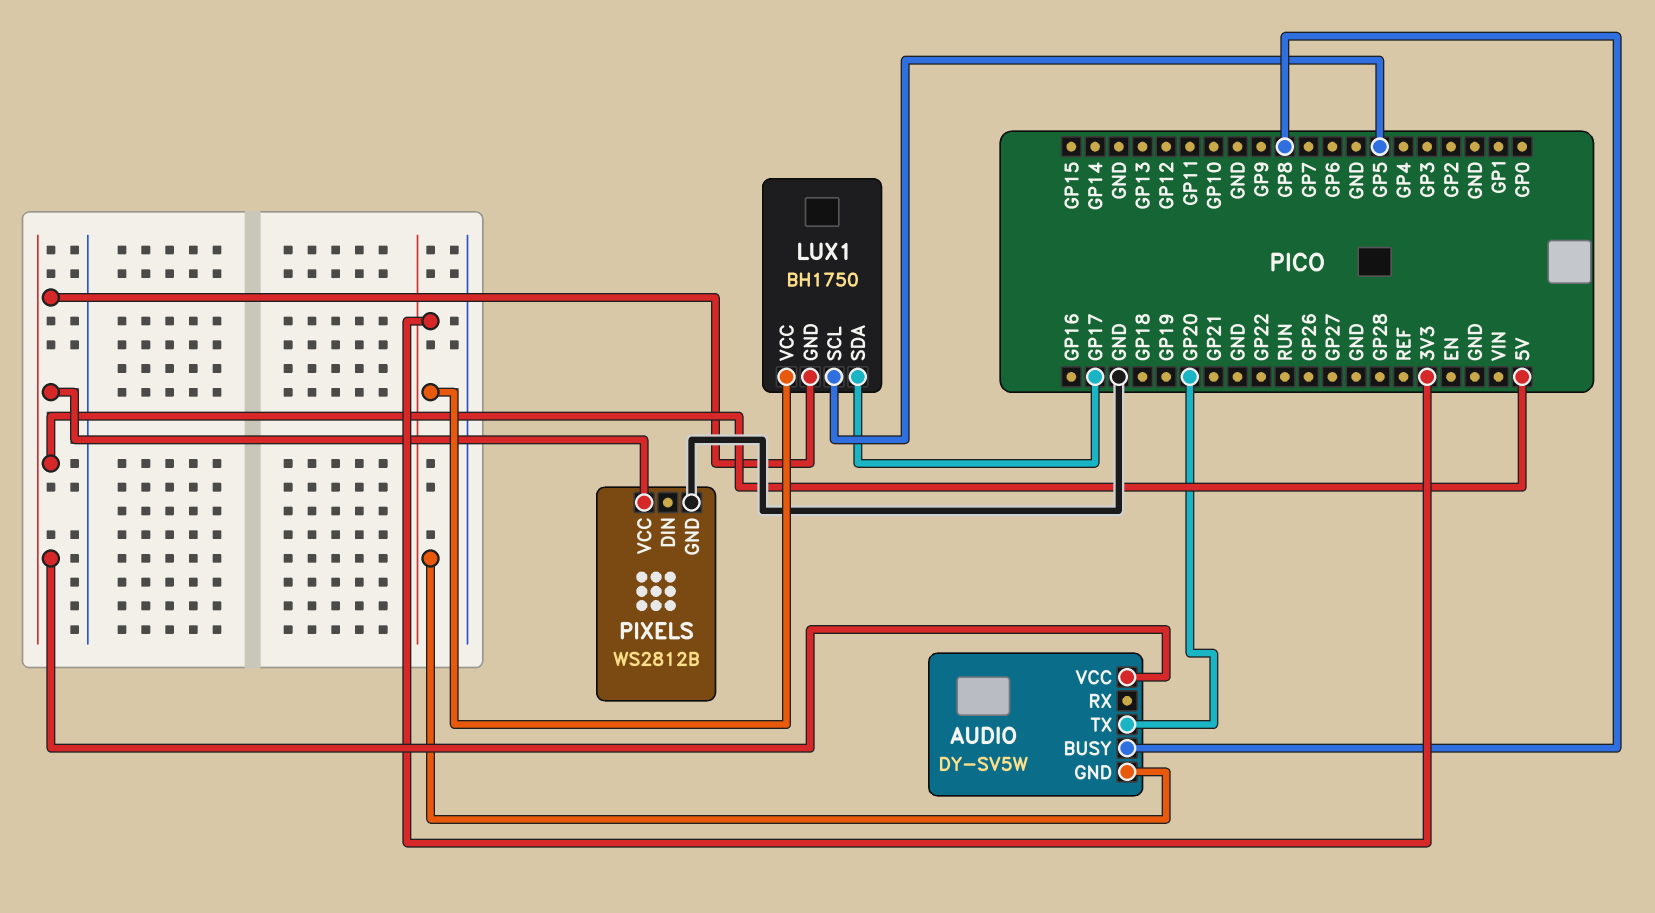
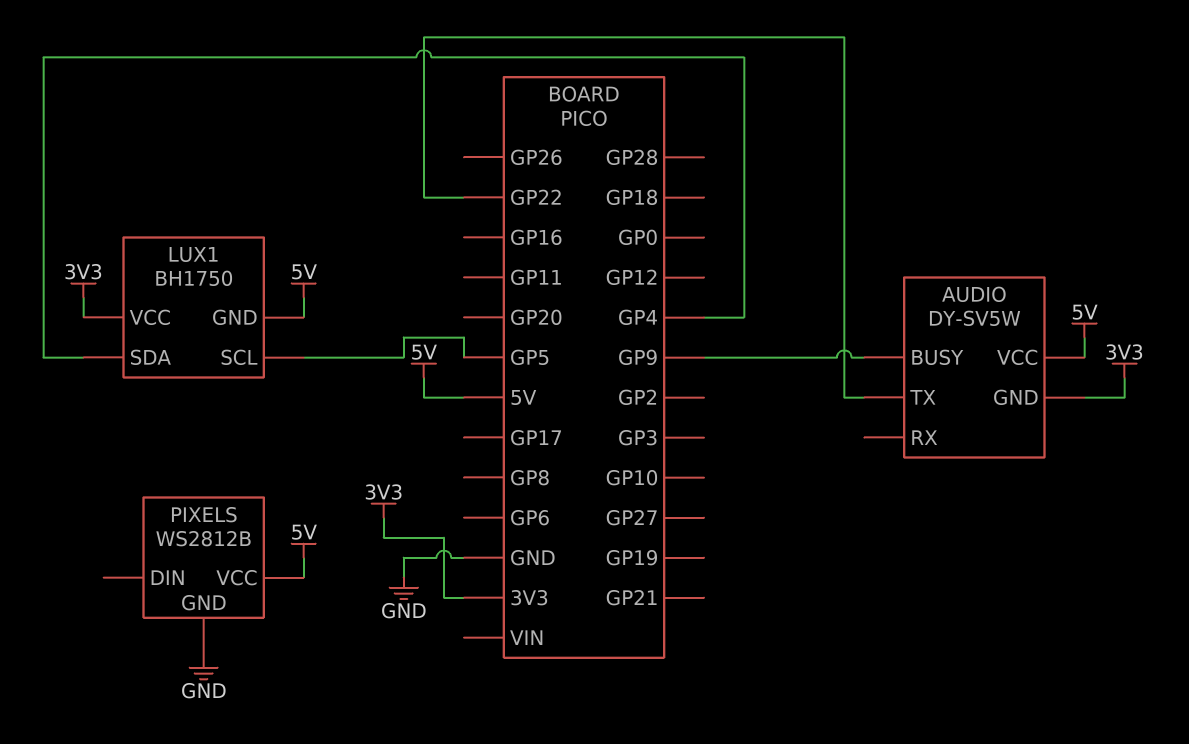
AUDIO pin BUSY: GP8 -> GP9
AUDIO pin TX: GP20 -> GP22
LUX1 pin SDA: GP17 -> GP4

